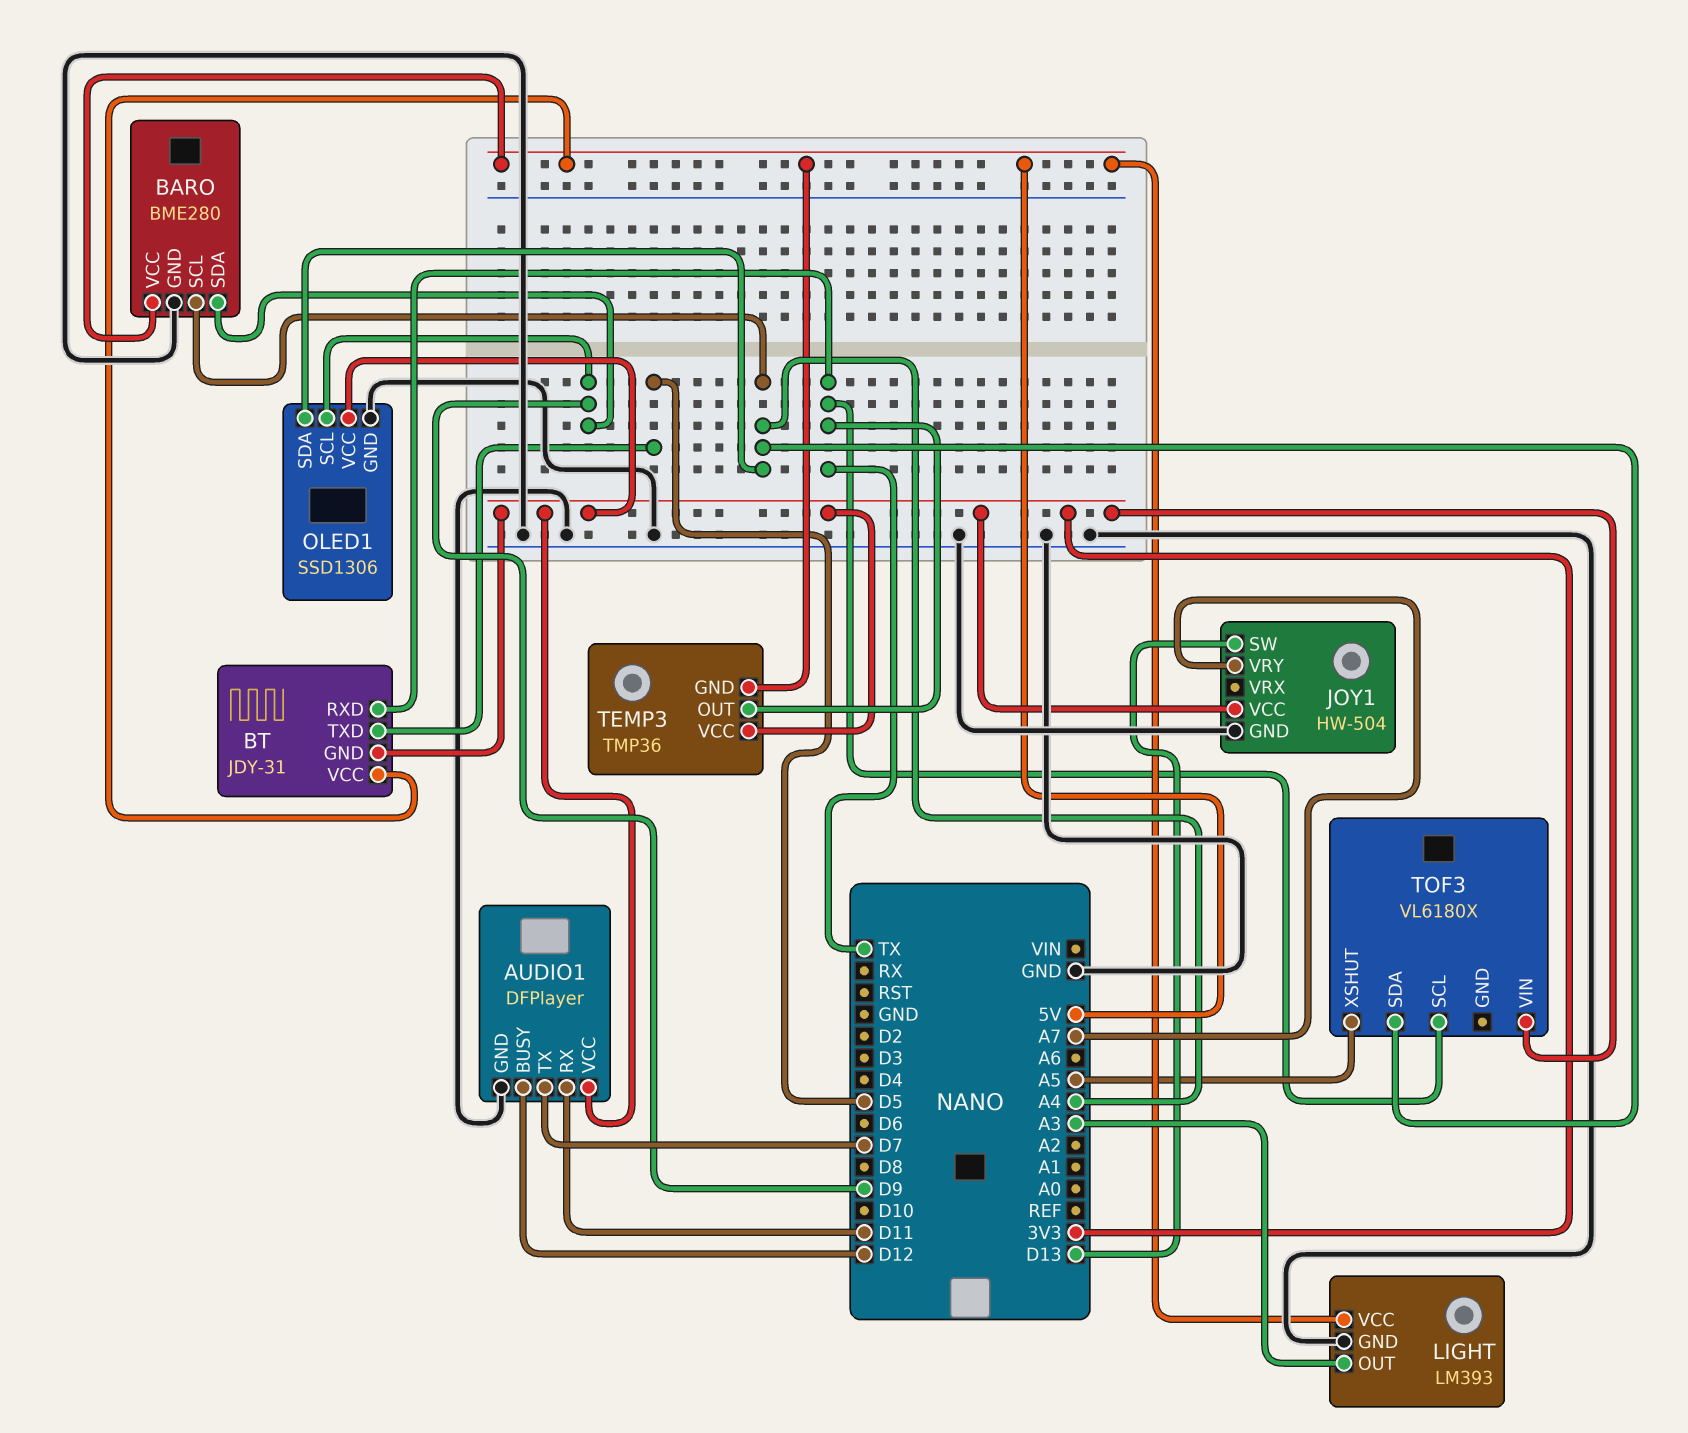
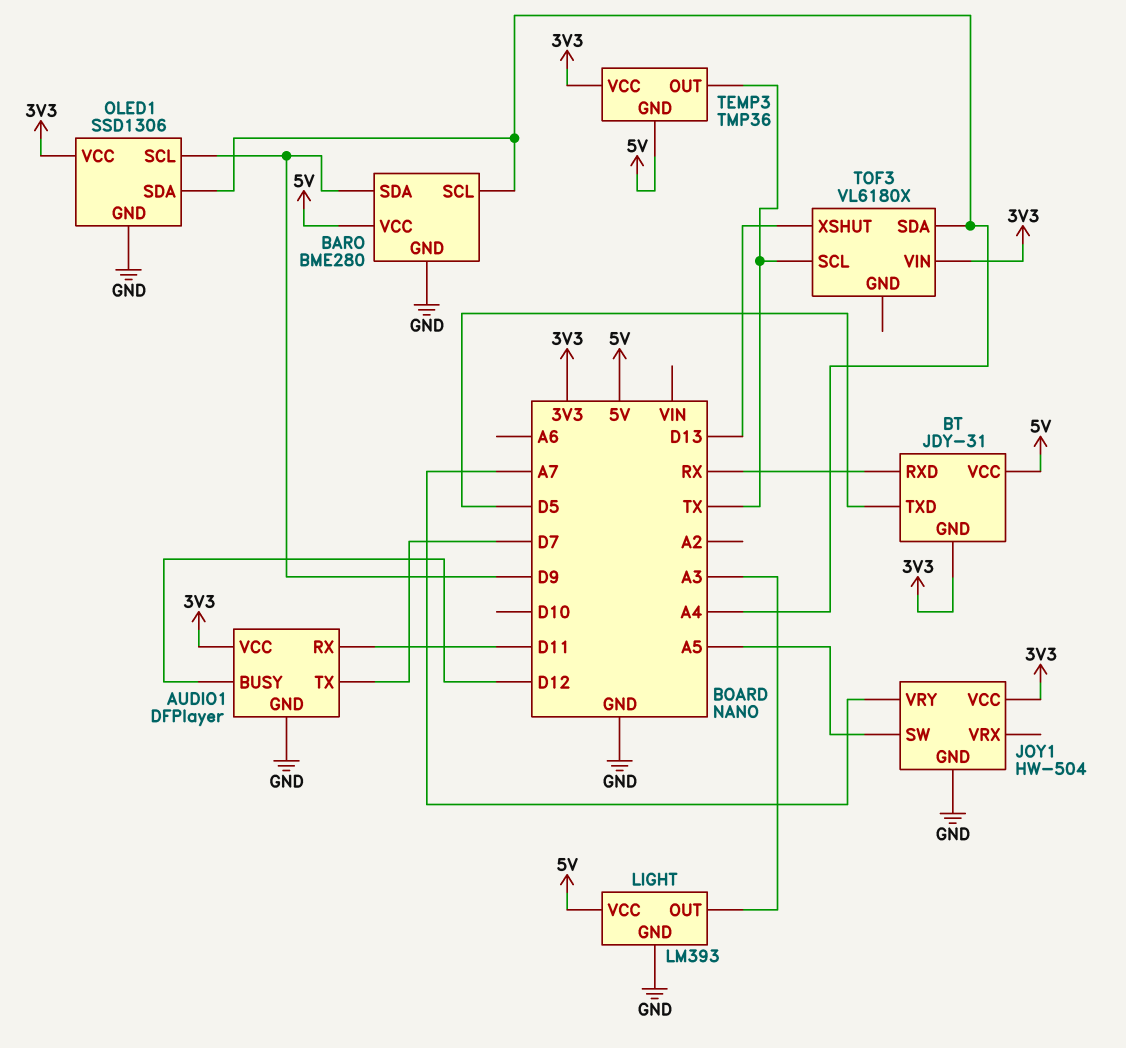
BT pin RXD: TX -> RX
JOY1 pin SW: D13 -> A5
TOF3 pin XSHUT: A5 -> D13

